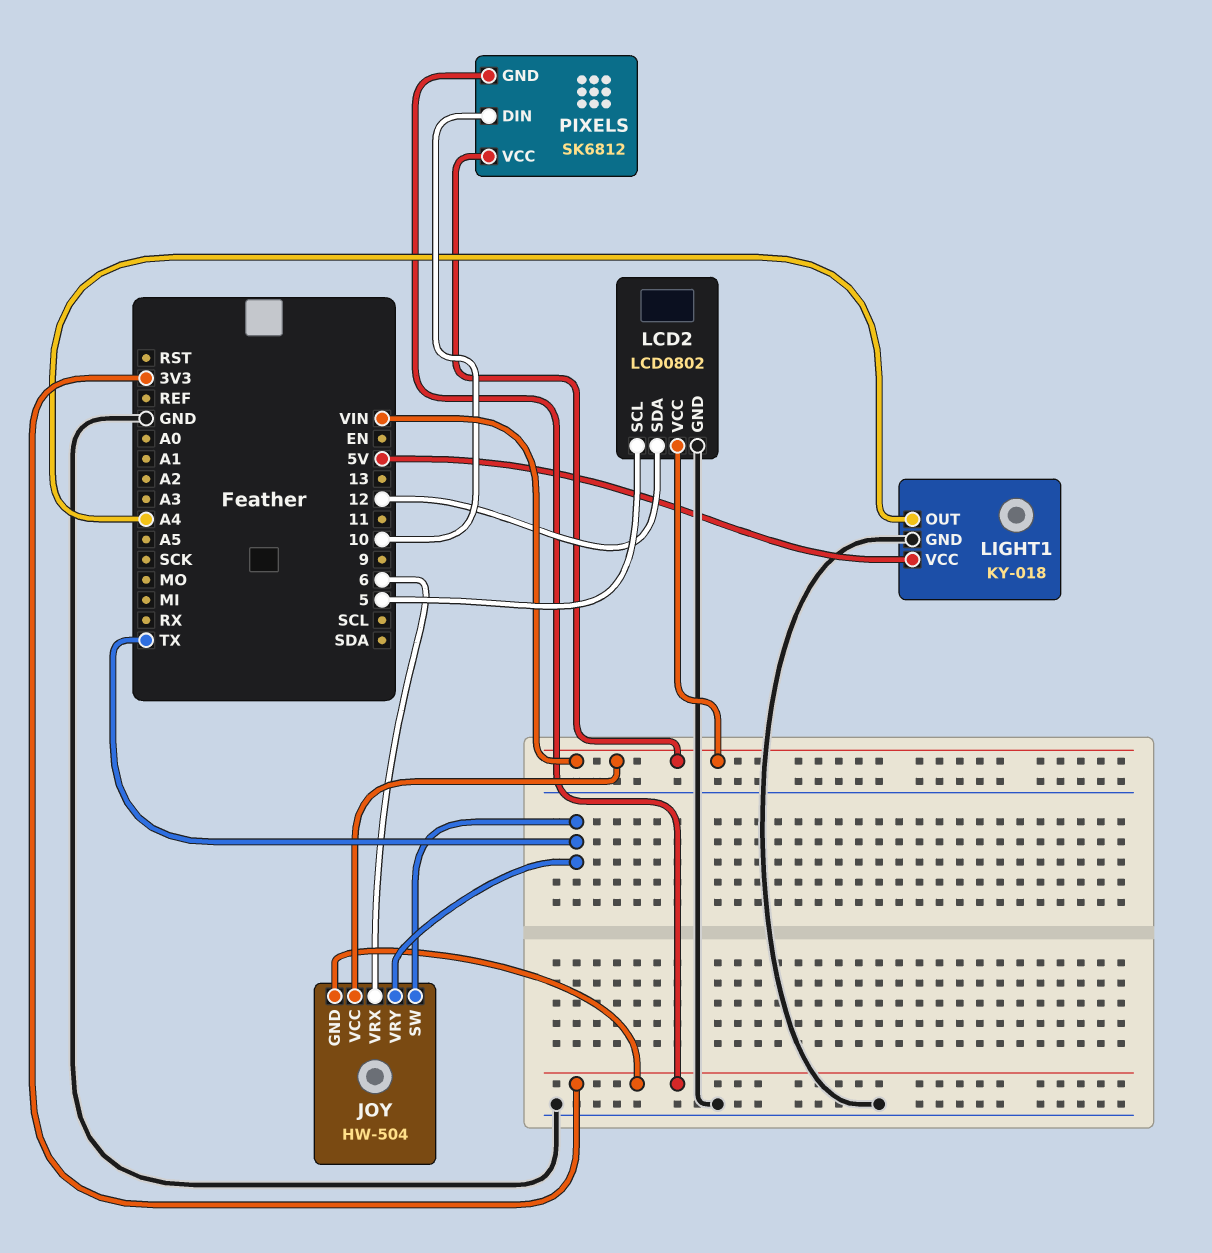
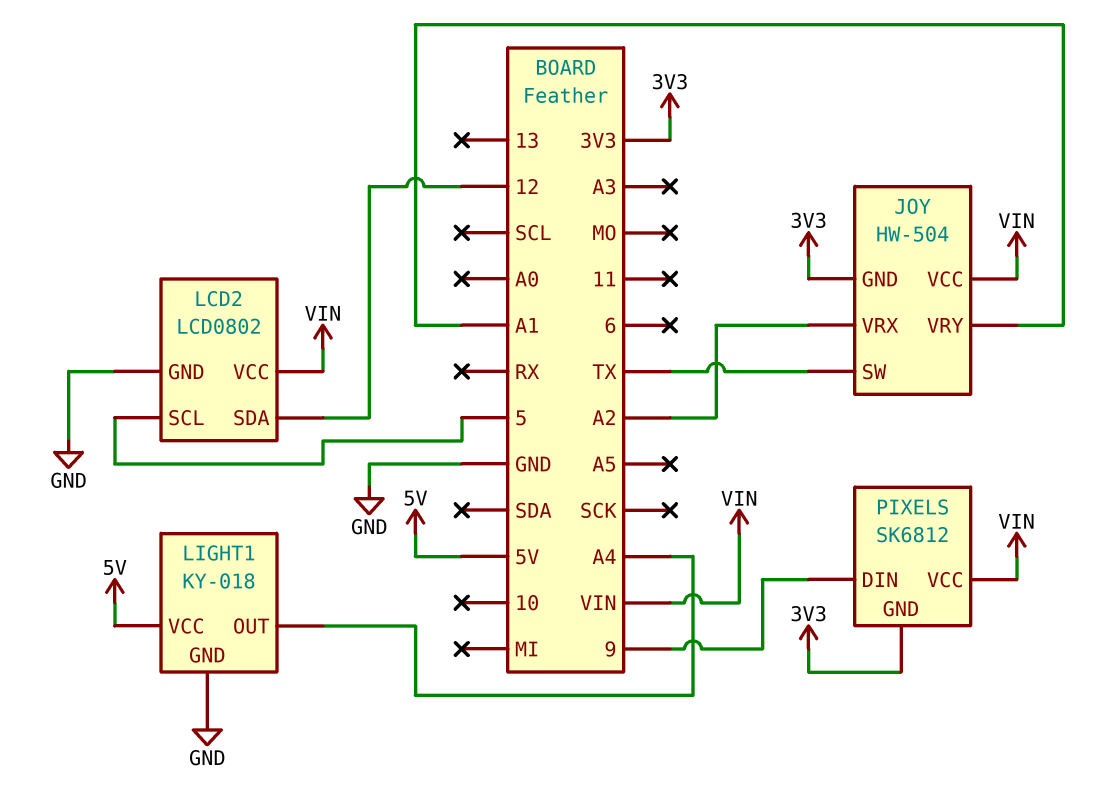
JOY pin VRX: 6 -> A2
JOY pin VRY: TX -> A1
PIXELS pin DIN: 10 -> 9

